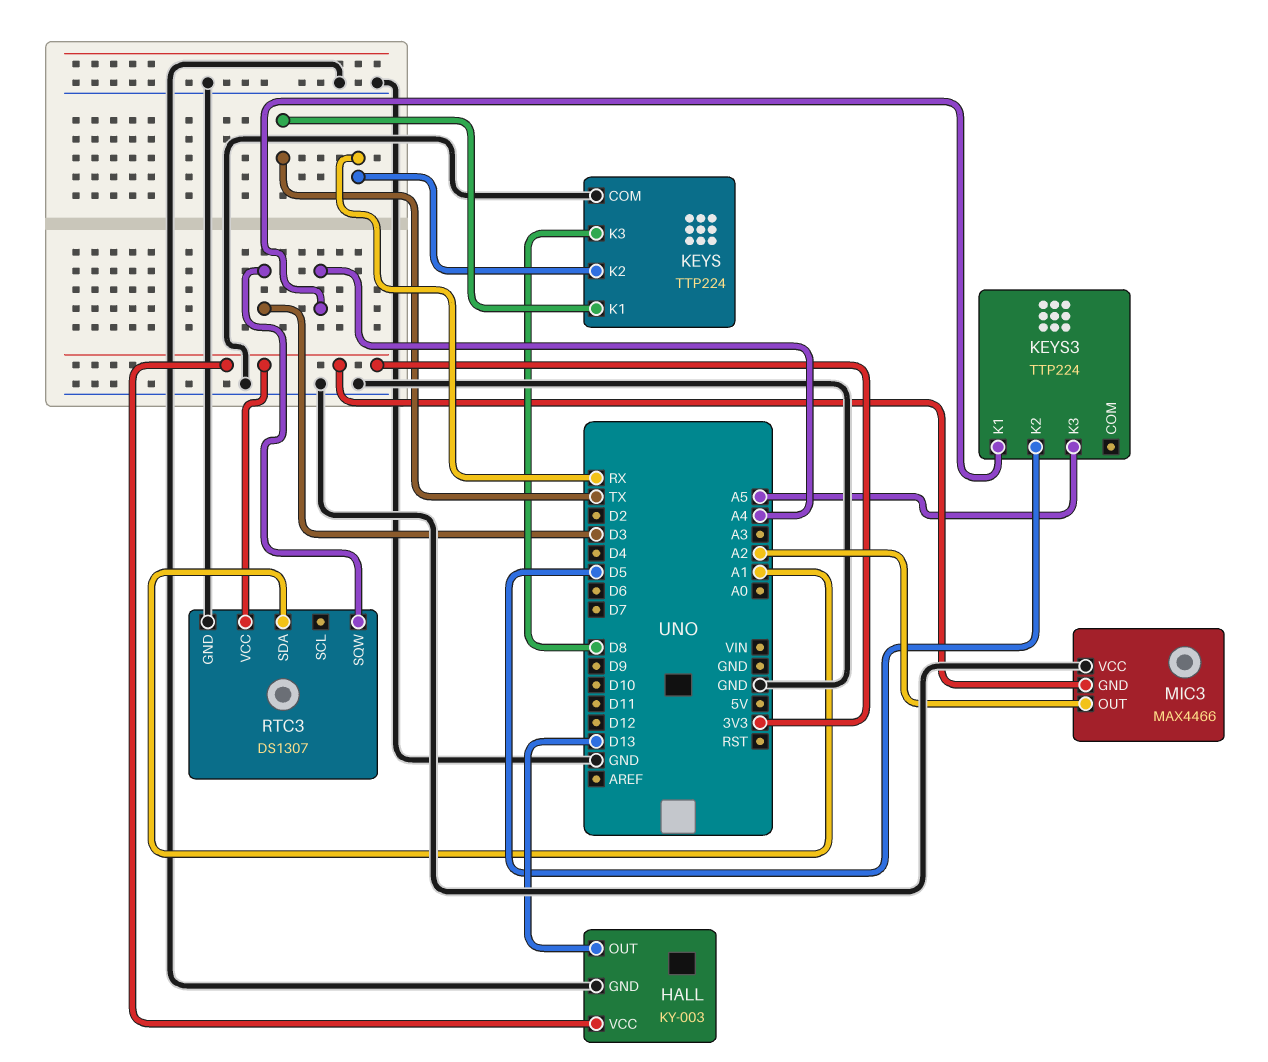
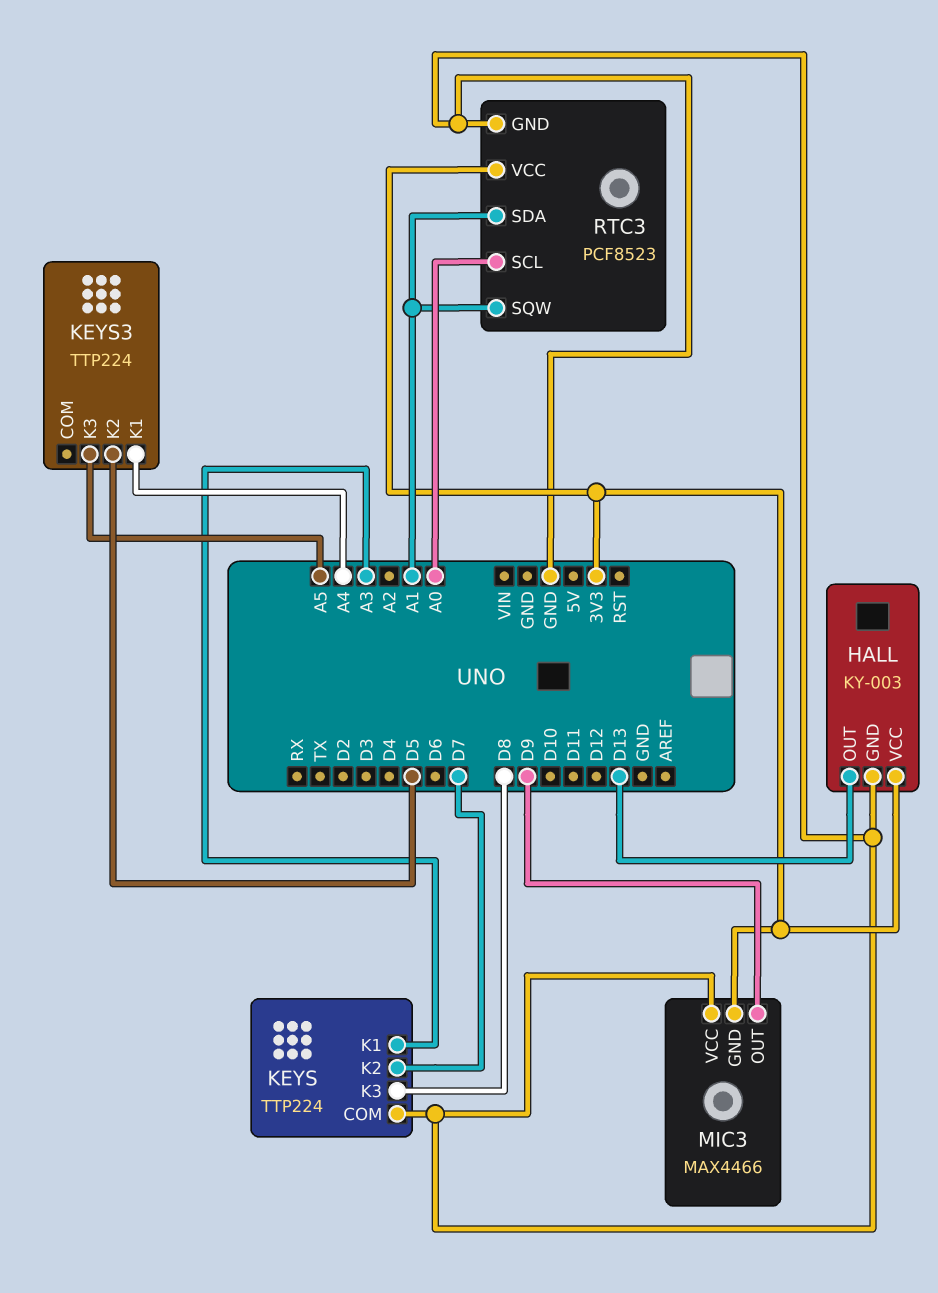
KEYS pin K1: TX -> A3
KEYS pin K2: RX -> D7
MIC3 pin OUT: A2 -> D9
RTC3: DS1307 -> PCF8523
RTC3 pin SCL: none -> A0
RTC3 pin SQW: D3 -> A1

